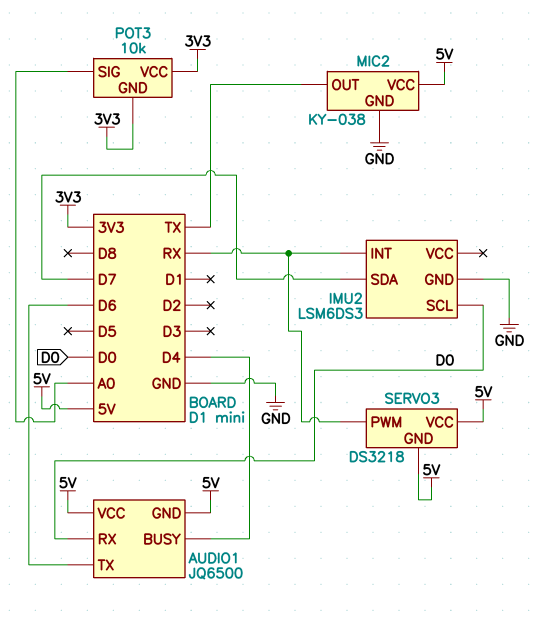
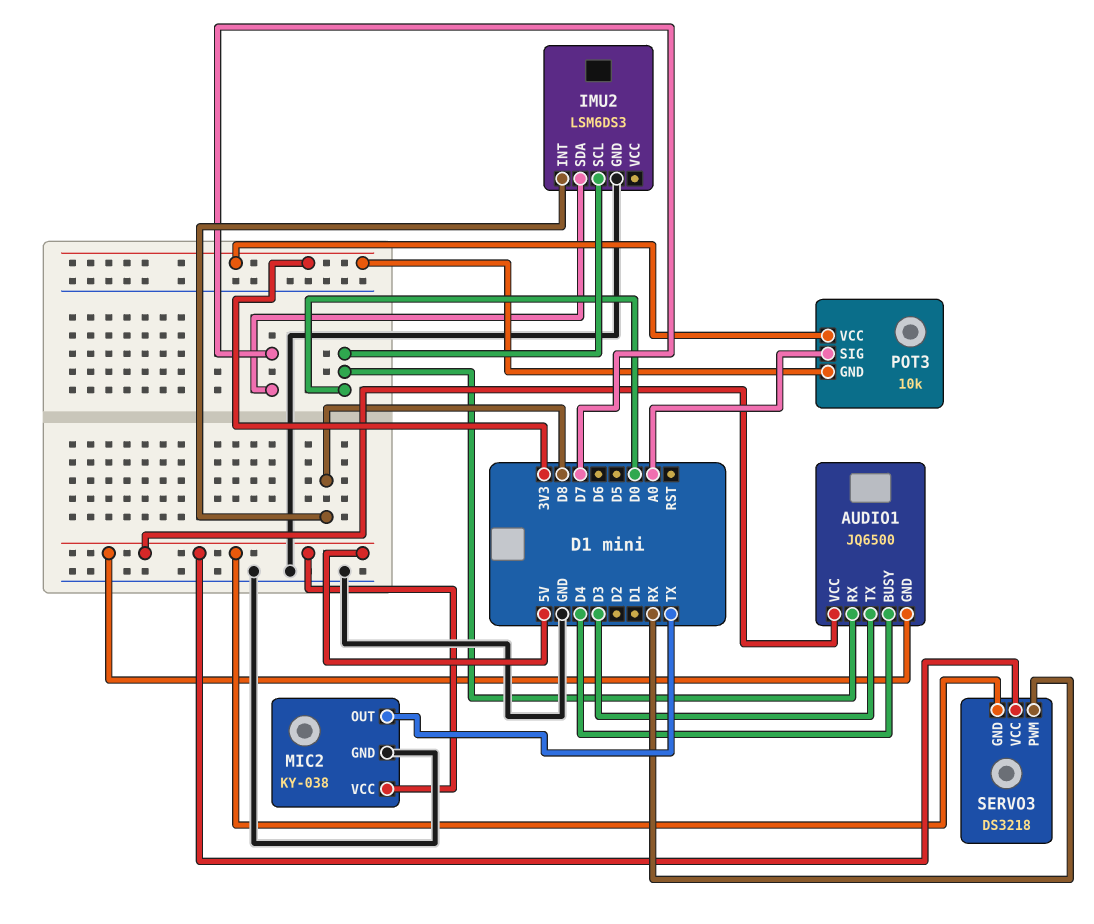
AUDIO1 pin TX: D6 -> D3
IMU2 pin INT: RX -> D8

